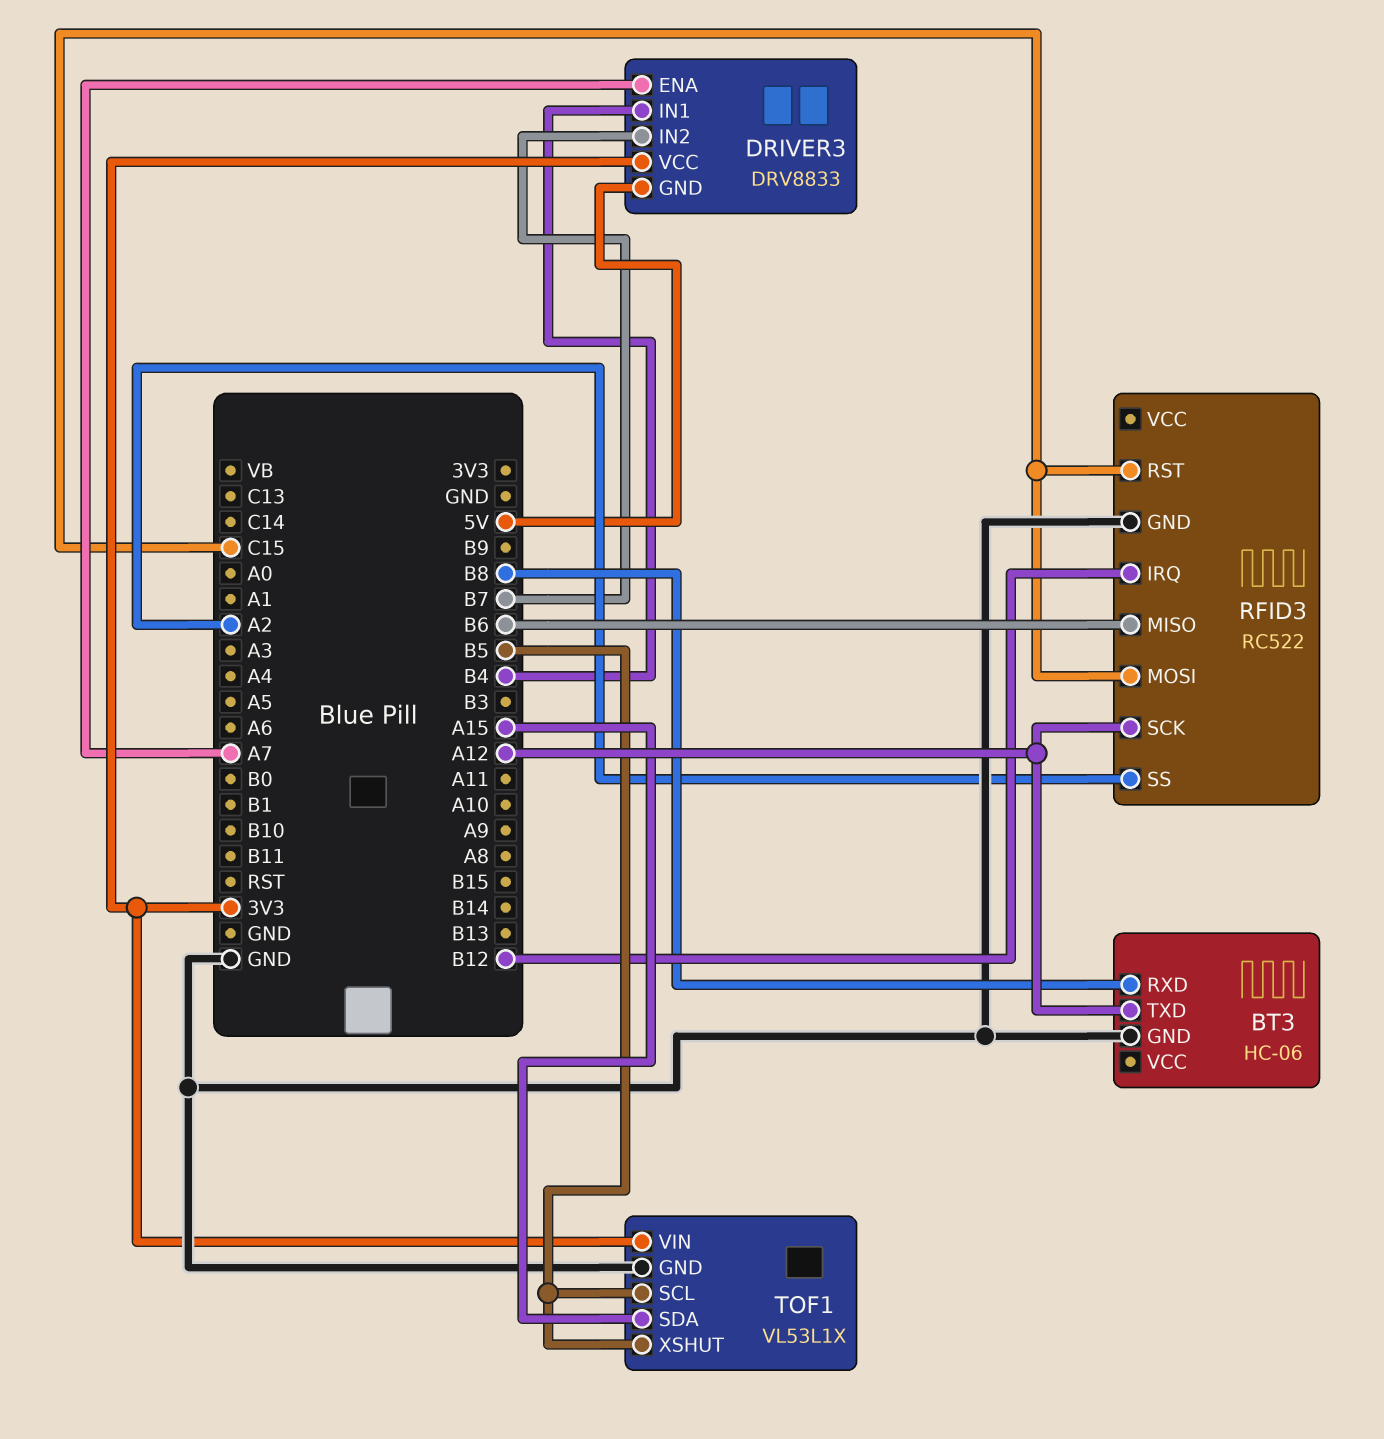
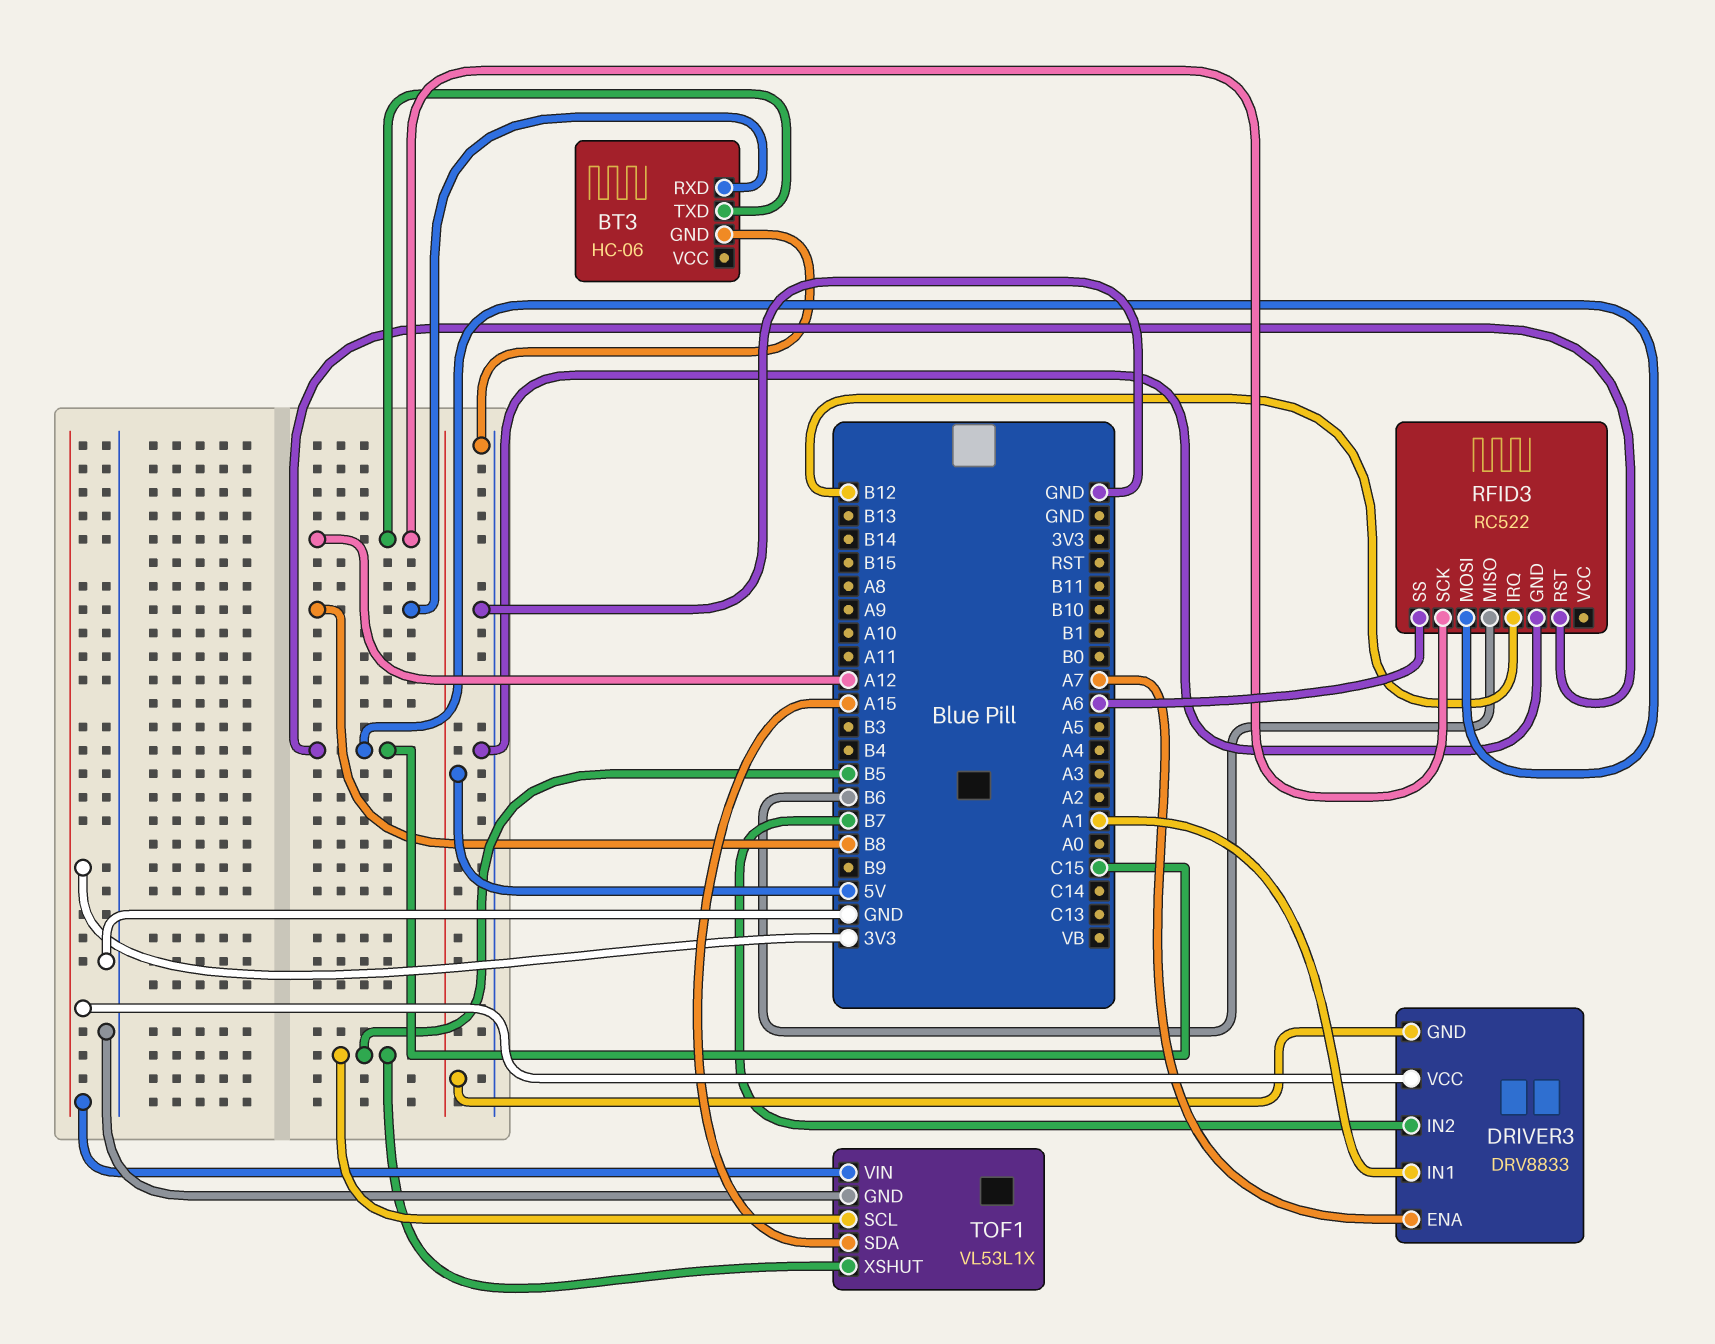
DRIVER3 pin IN1: B4 -> A1
RFID3 pin SS: A2 -> A6

